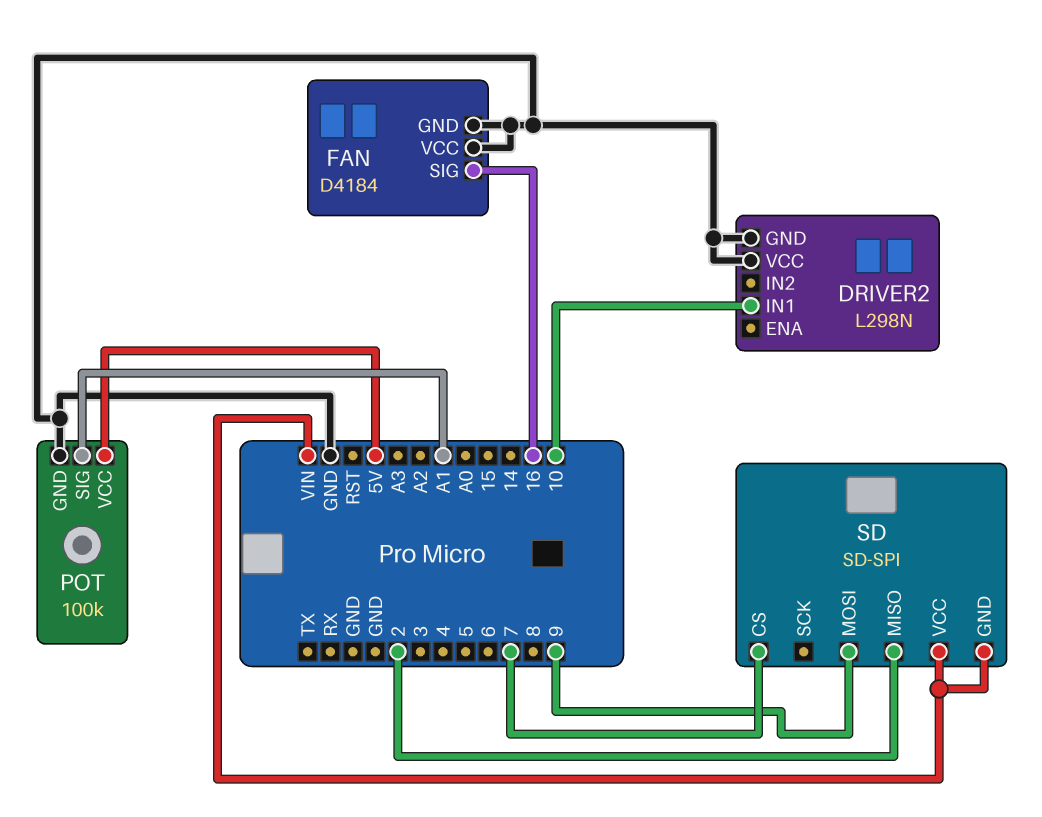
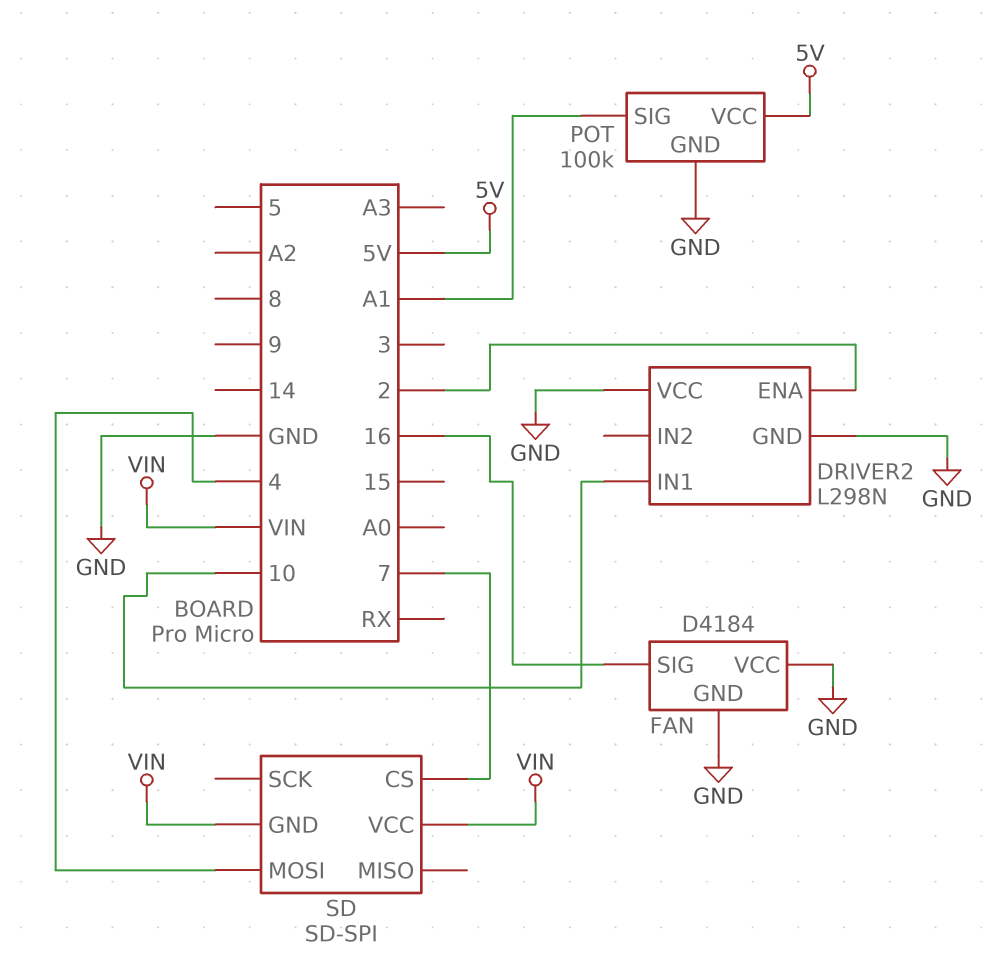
DRIVER2 pin ENA: none -> 2
SD pin MISO: 2 -> none
SD pin MOSI: 9 -> 4

